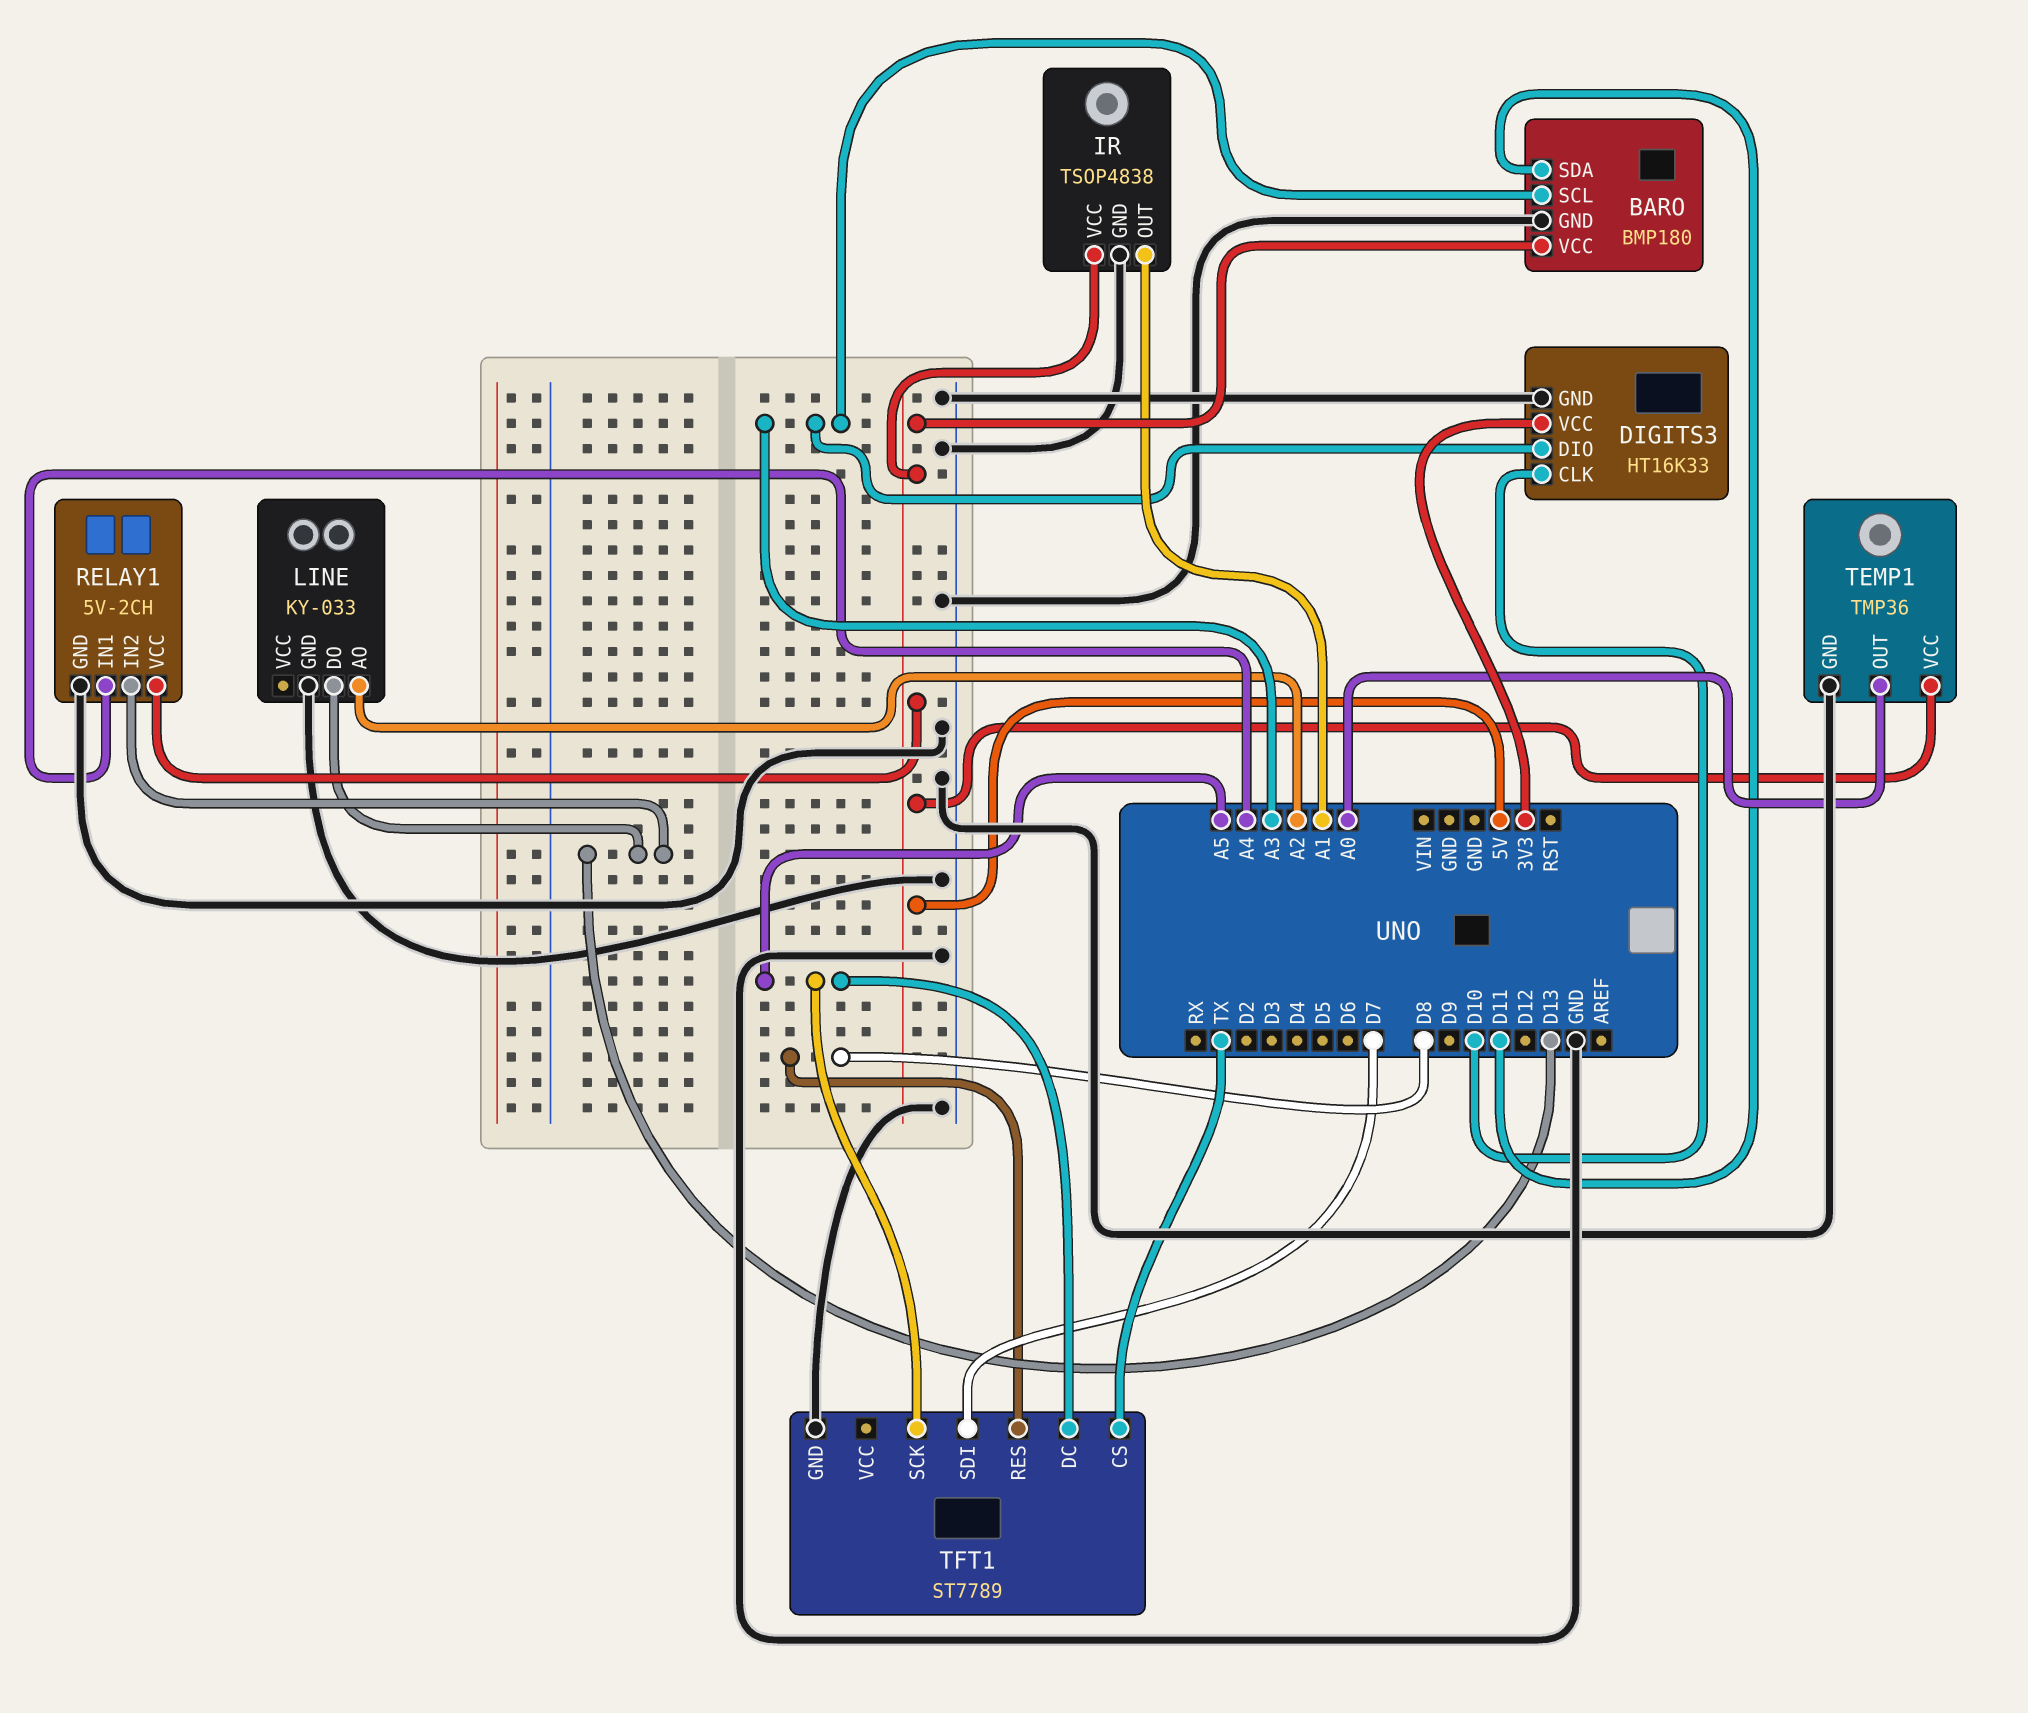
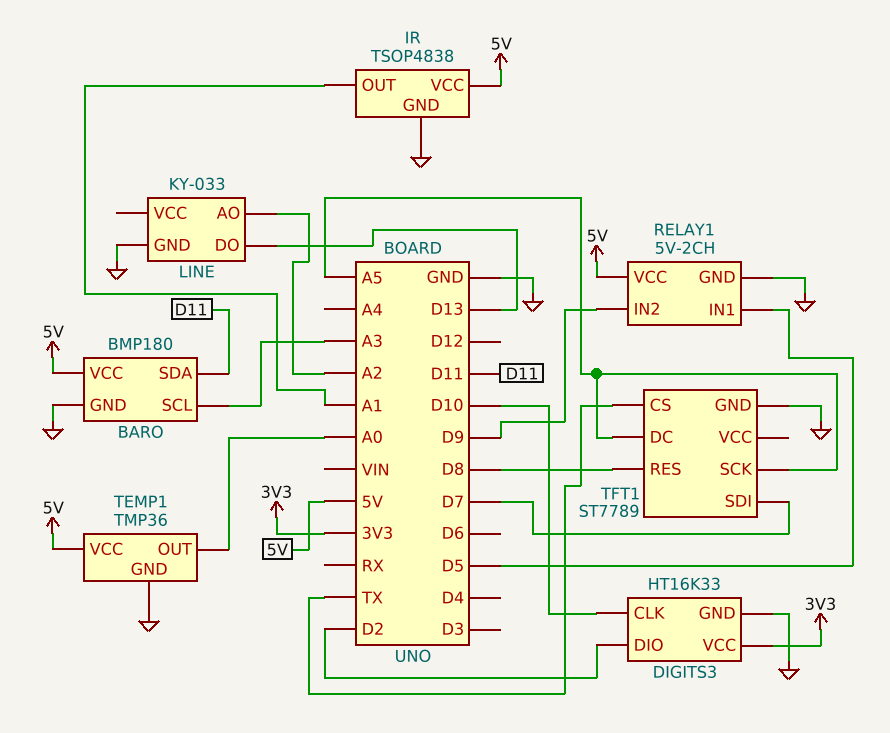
DIGITS3 pin DIO: A3 -> D2
RELAY1 pin IN1: A4 -> D5
RELAY1 pin IN2: D13 -> D9

